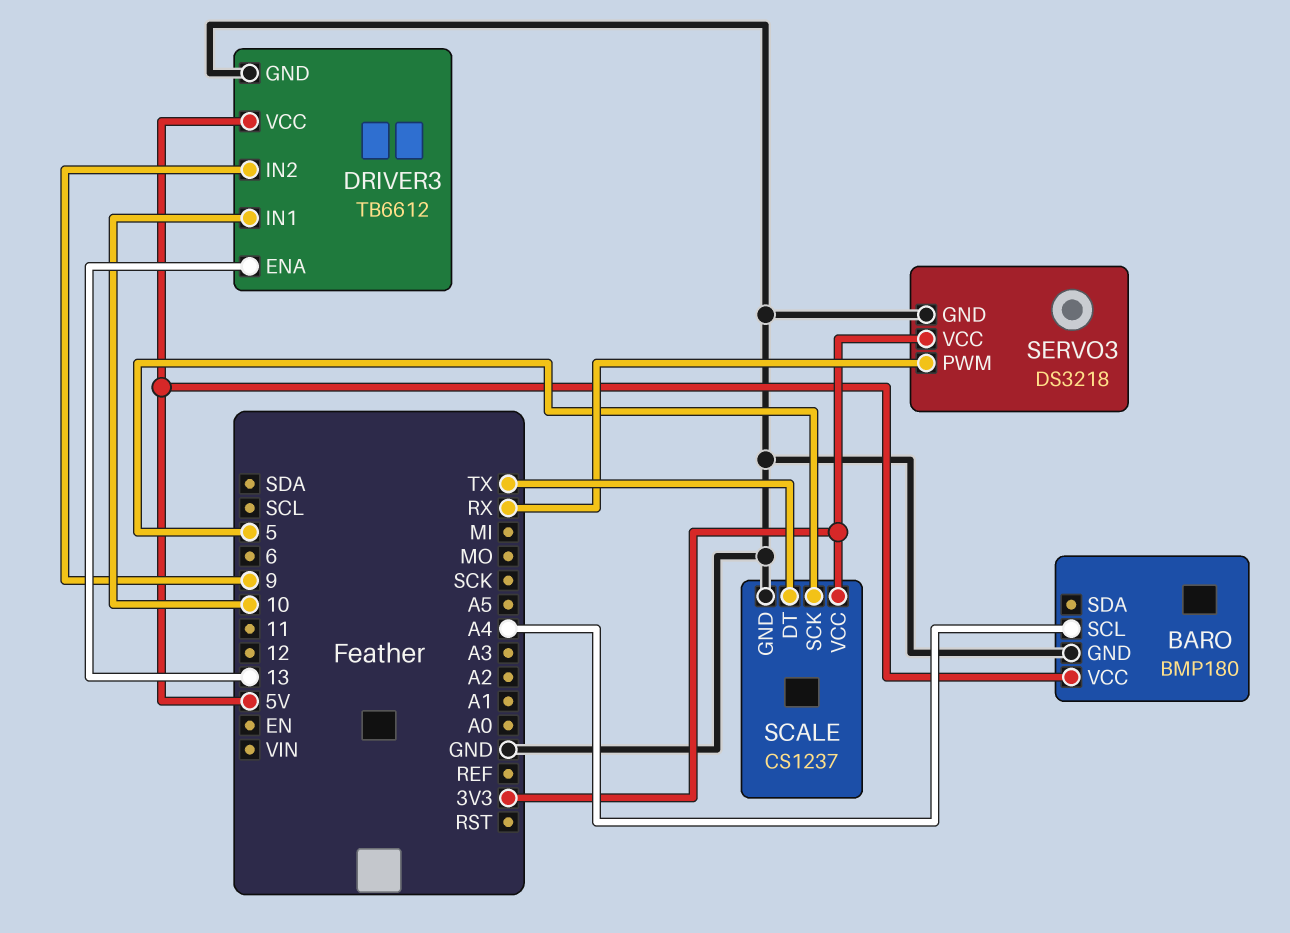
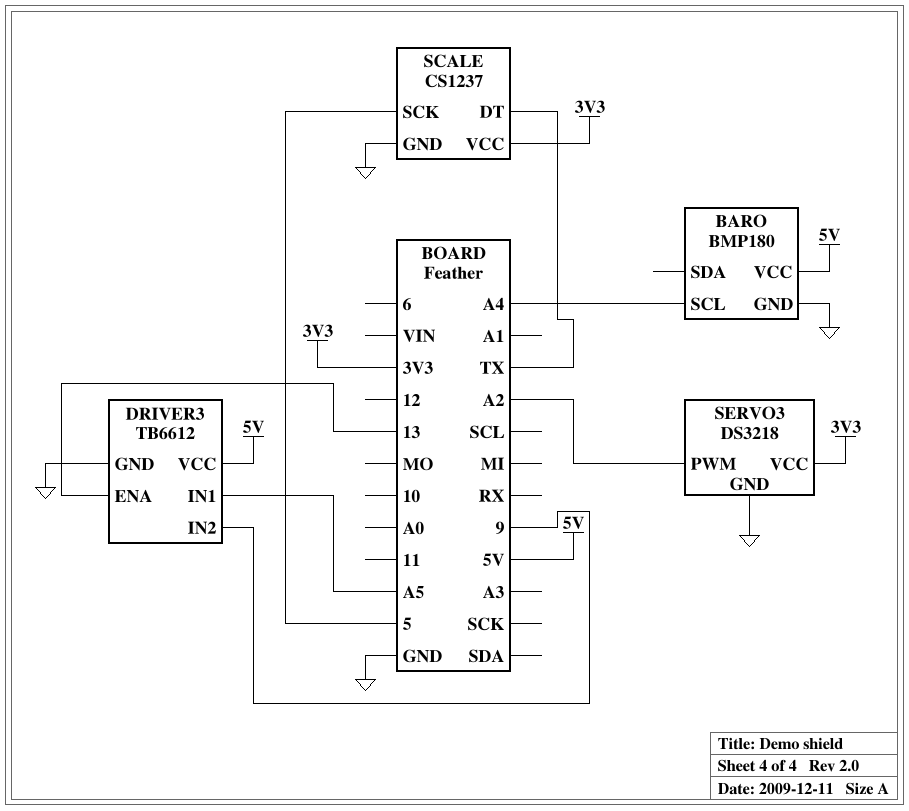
DRIVER3 pin IN1: 10 -> A5
SERVO3 pin PWM: RX -> A2

